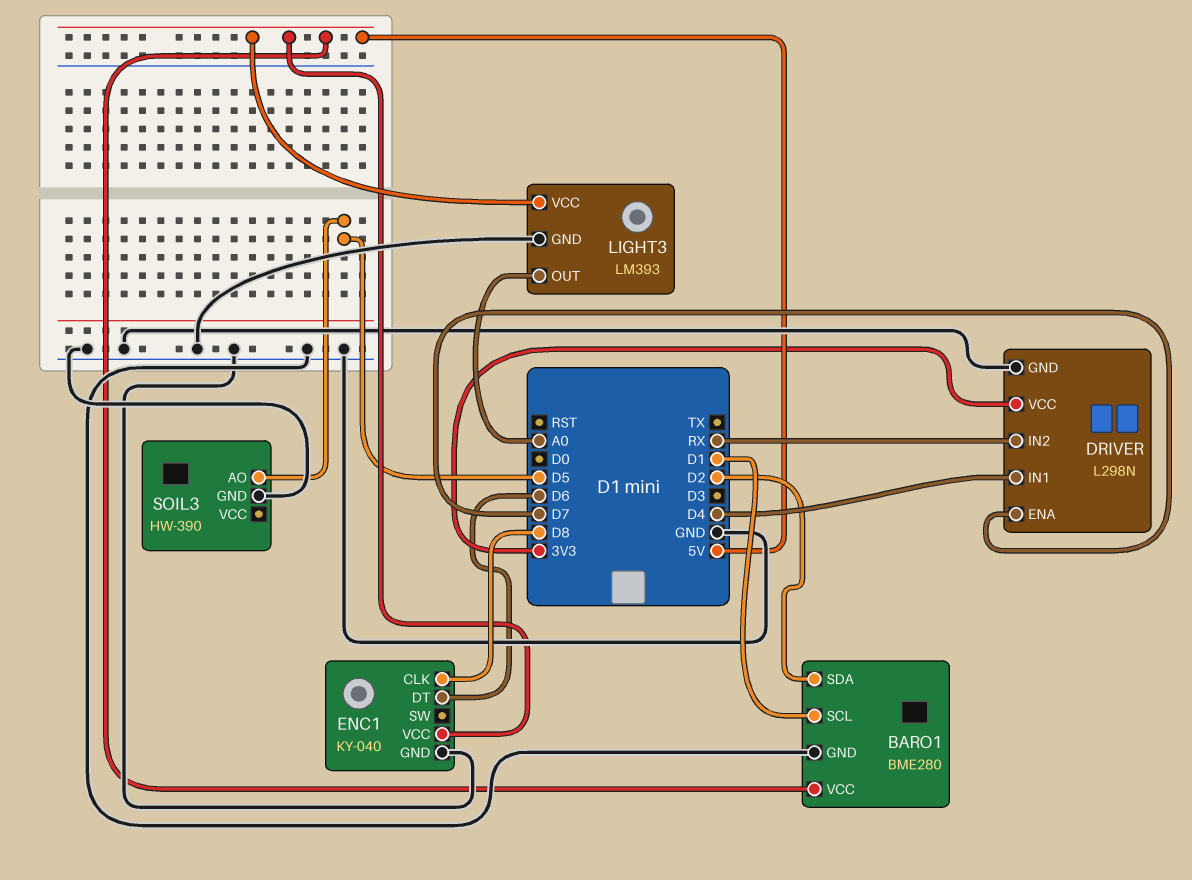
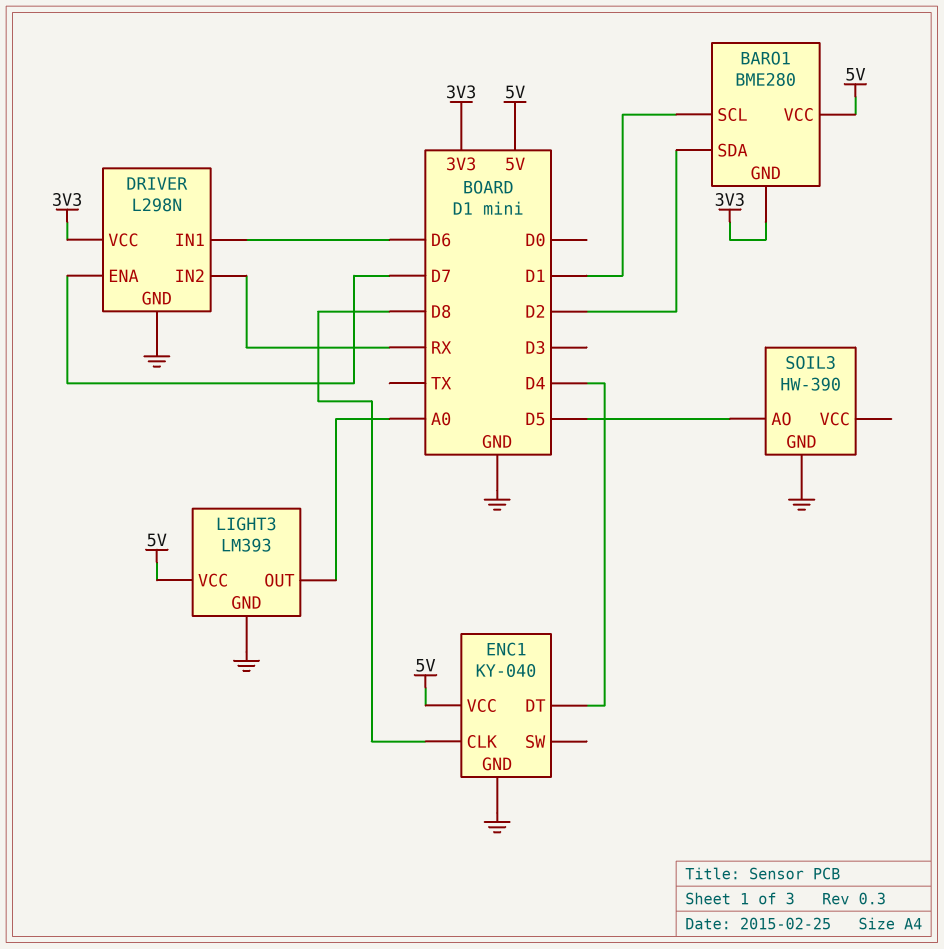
BARO1 pin GND: GND -> 3V3
DRIVER pin IN1: D4 -> D6
ENC1 pin DT: D6 -> D4

